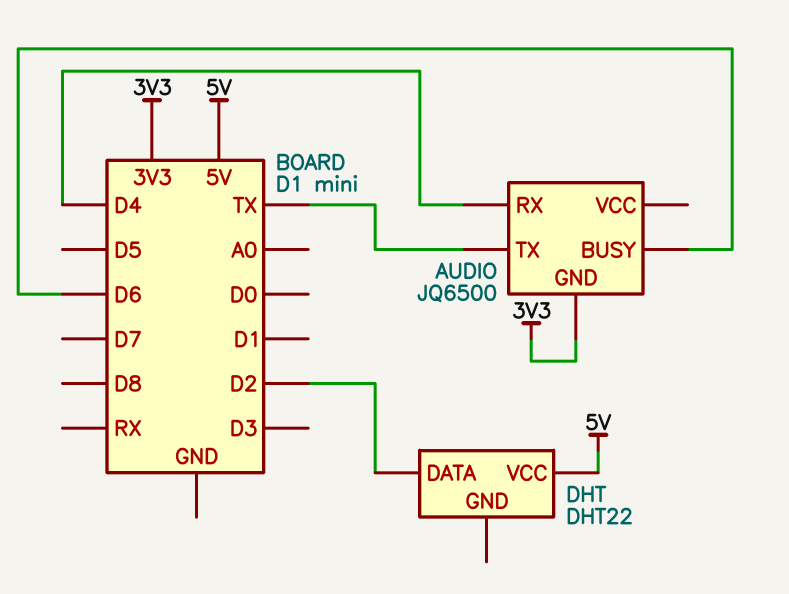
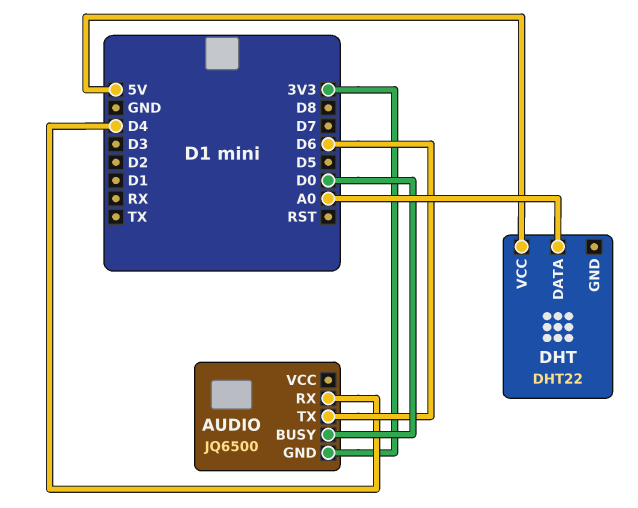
AUDIO pin BUSY: D6 -> D0
AUDIO pin TX: TX -> D6
DHT pin DATA: D2 -> A0

